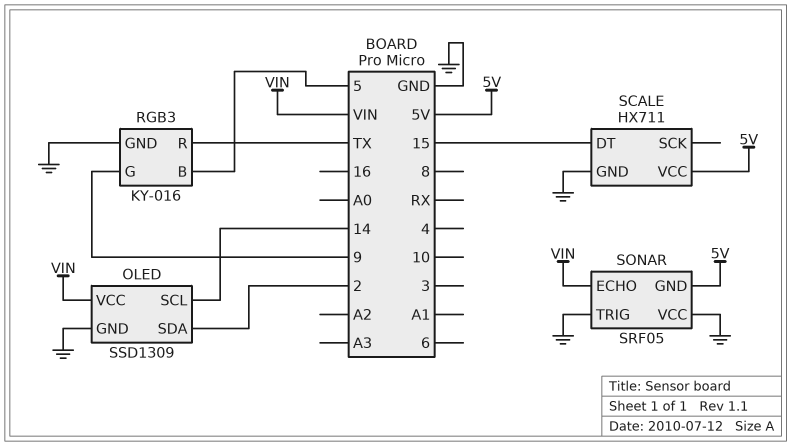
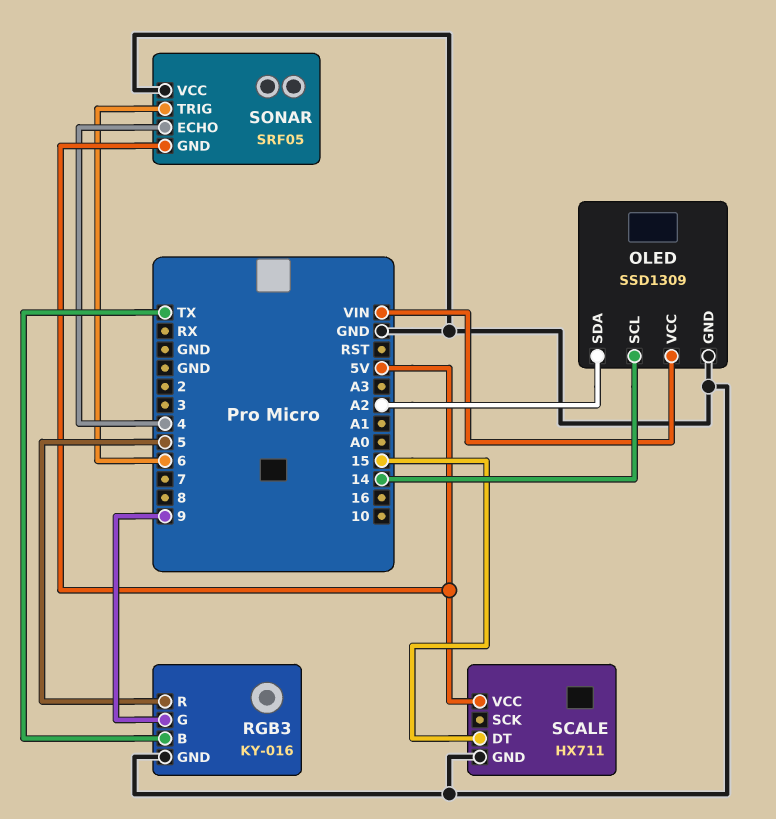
OLED pin SDA: 2 -> A2
RGB3 pin B: 5 -> TX
RGB3 pin R: TX -> 5
SONAR pin ECHO: VIN -> 4
SONAR pin TRIG: GND -> 6

